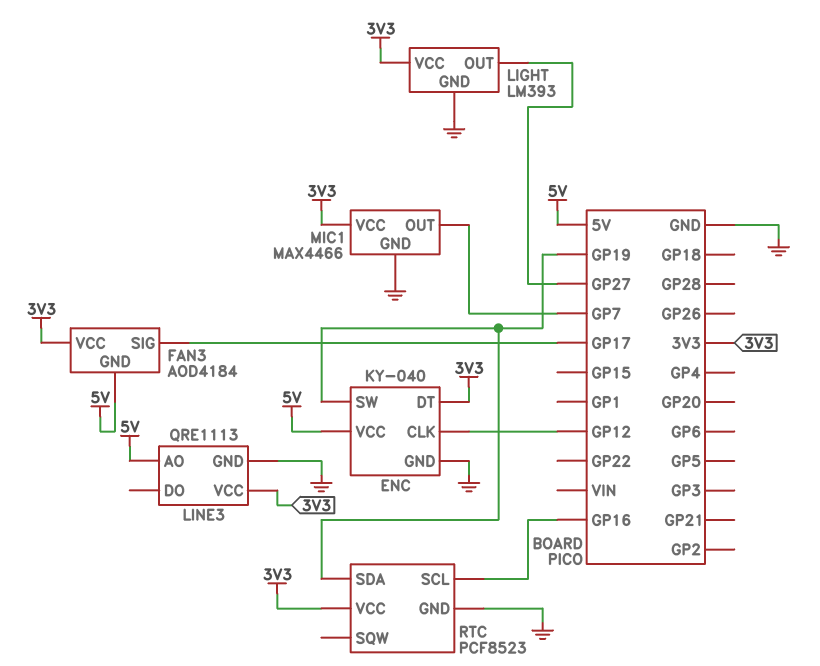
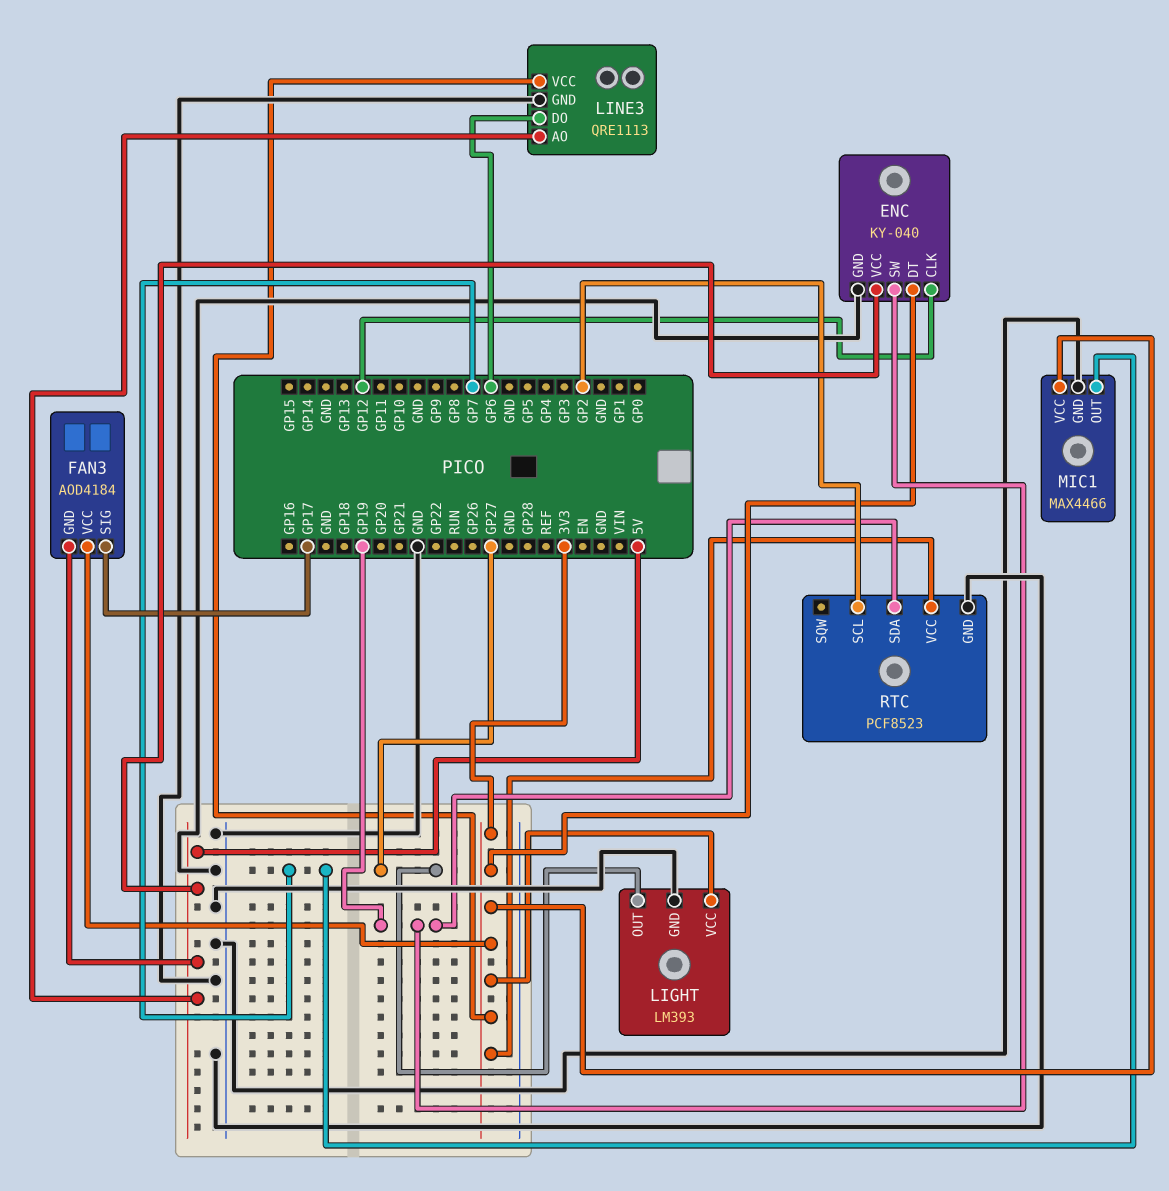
LINE3 pin DO: none -> GP6
RTC pin SCL: GP16 -> GP2

